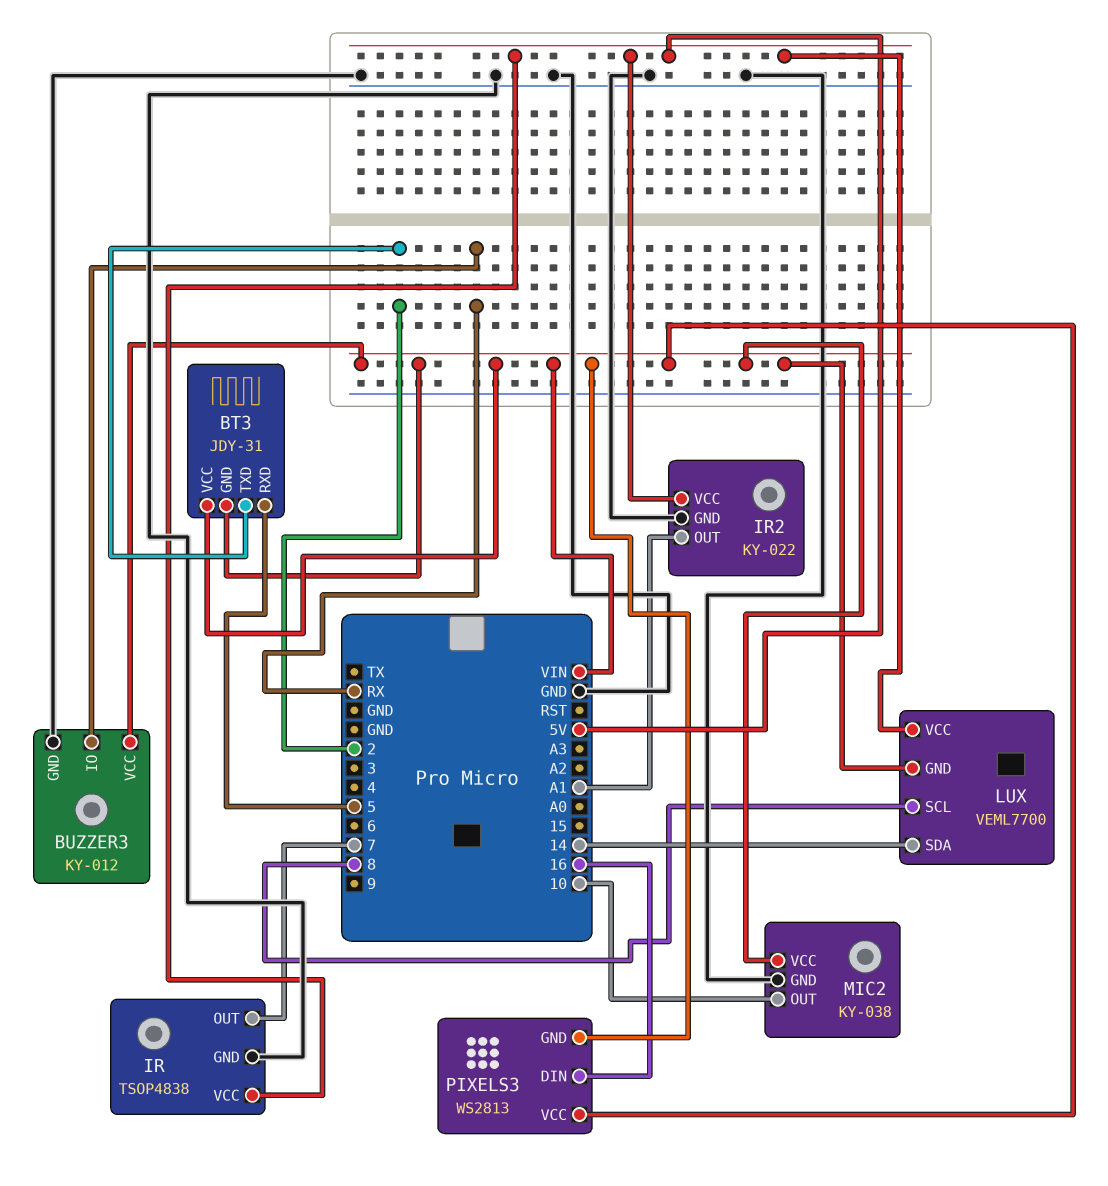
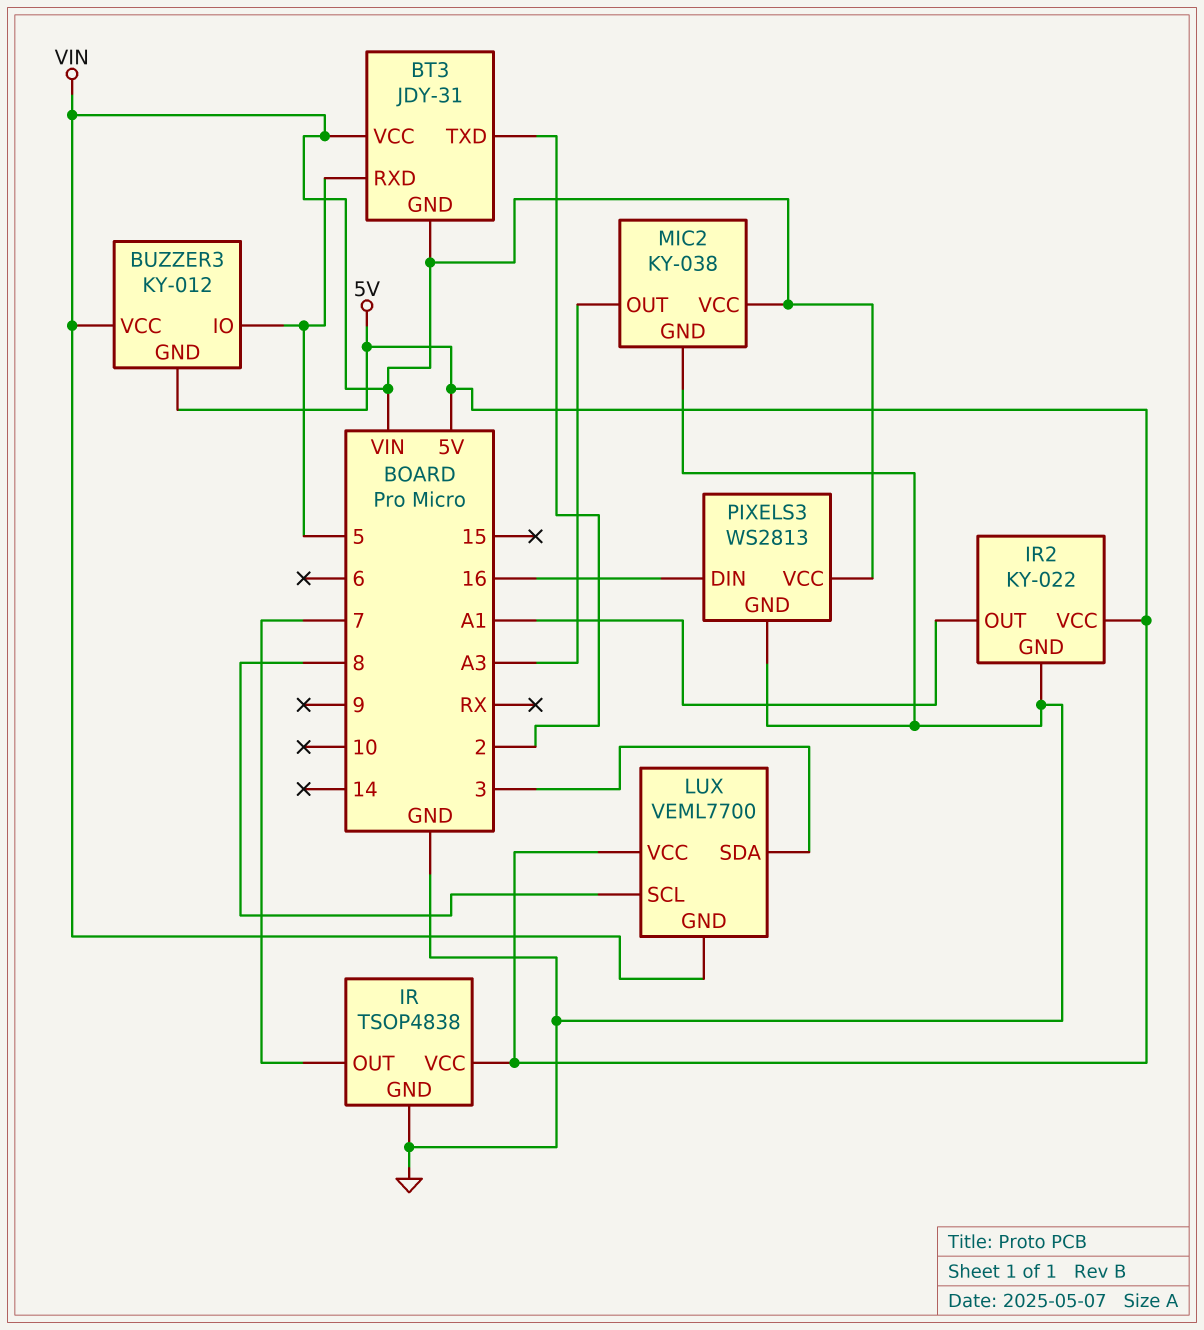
BUZZER3 pin GND: GND -> 5V
BUZZER3 pin IO: RX -> 5
LUX pin SDA: 14 -> 3
MIC2 pin OUT: 10 -> A3
PIXELS3 pin GND: VIN -> GND

